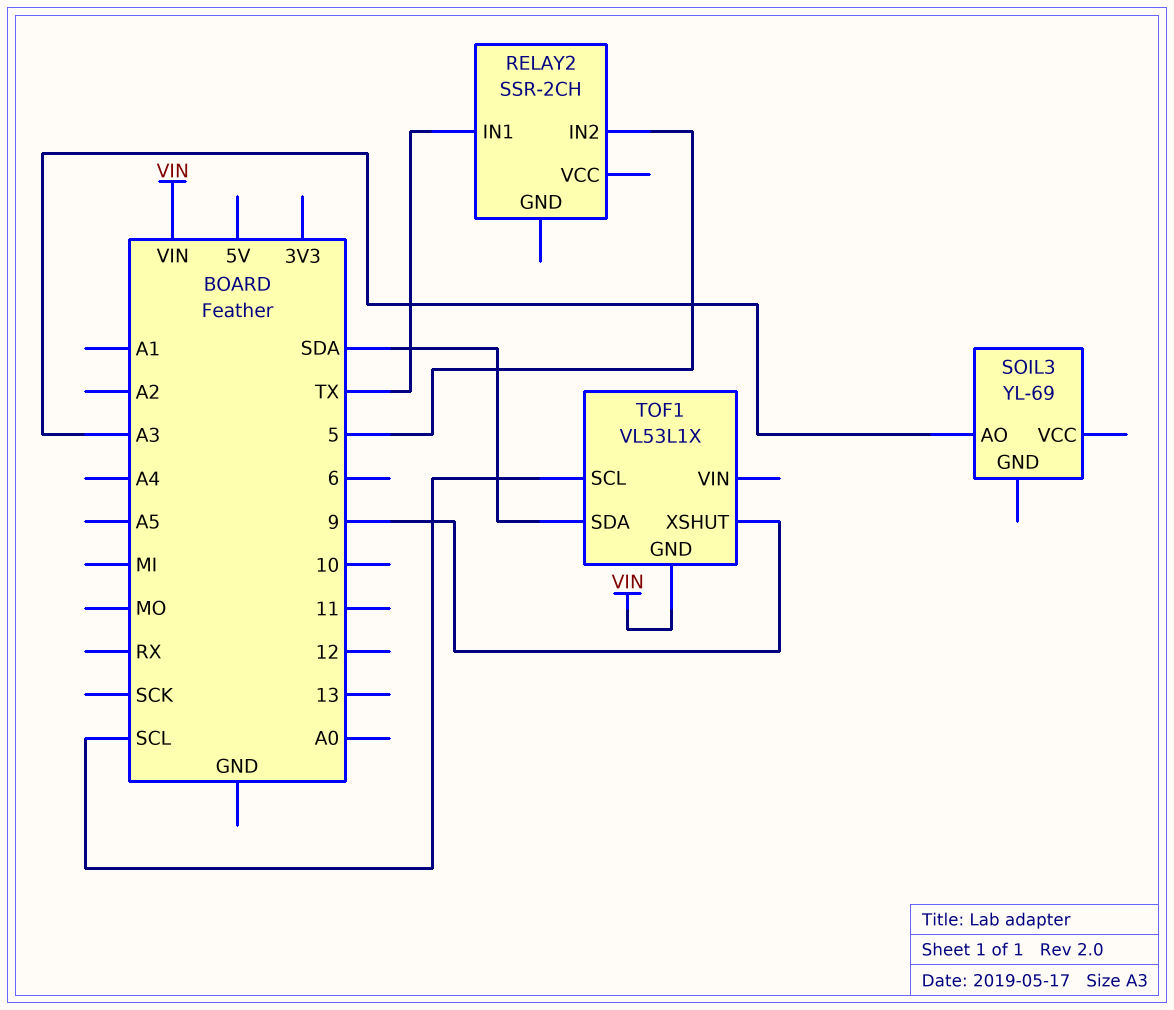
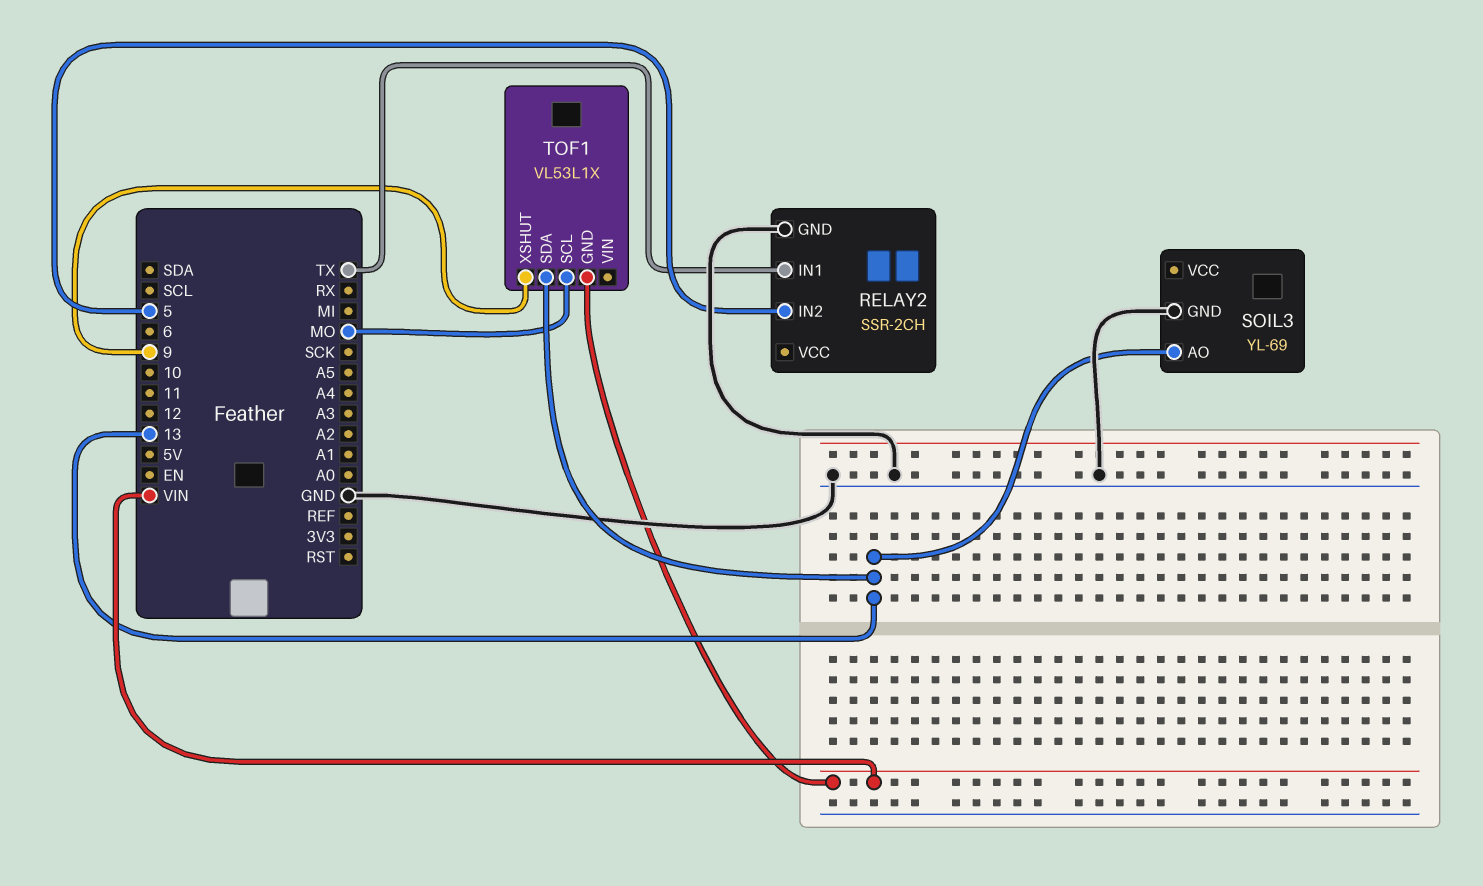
RELAY2 pin GND: none -> GND
SOIL3 pin AO: A3 -> 13
SOIL3 pin GND: none -> GND
TOF1 pin SCL: SCL -> MO
TOF1 pin SDA: SDA -> 13

